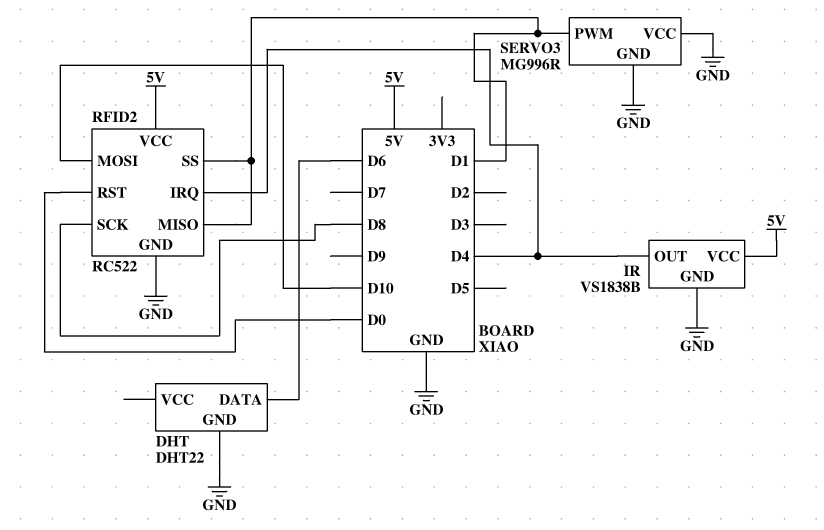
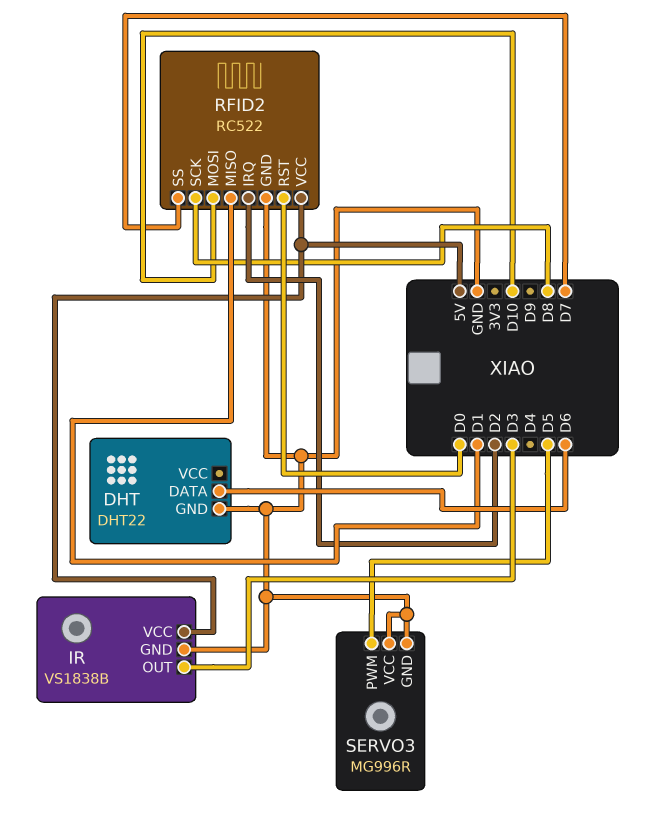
IR pin OUT: D4 -> D3
RFID2 pin IRQ: D4 -> D2
RFID2 pin SS: D1 -> D7
SERVO3 pin PWM: D1 -> D5

